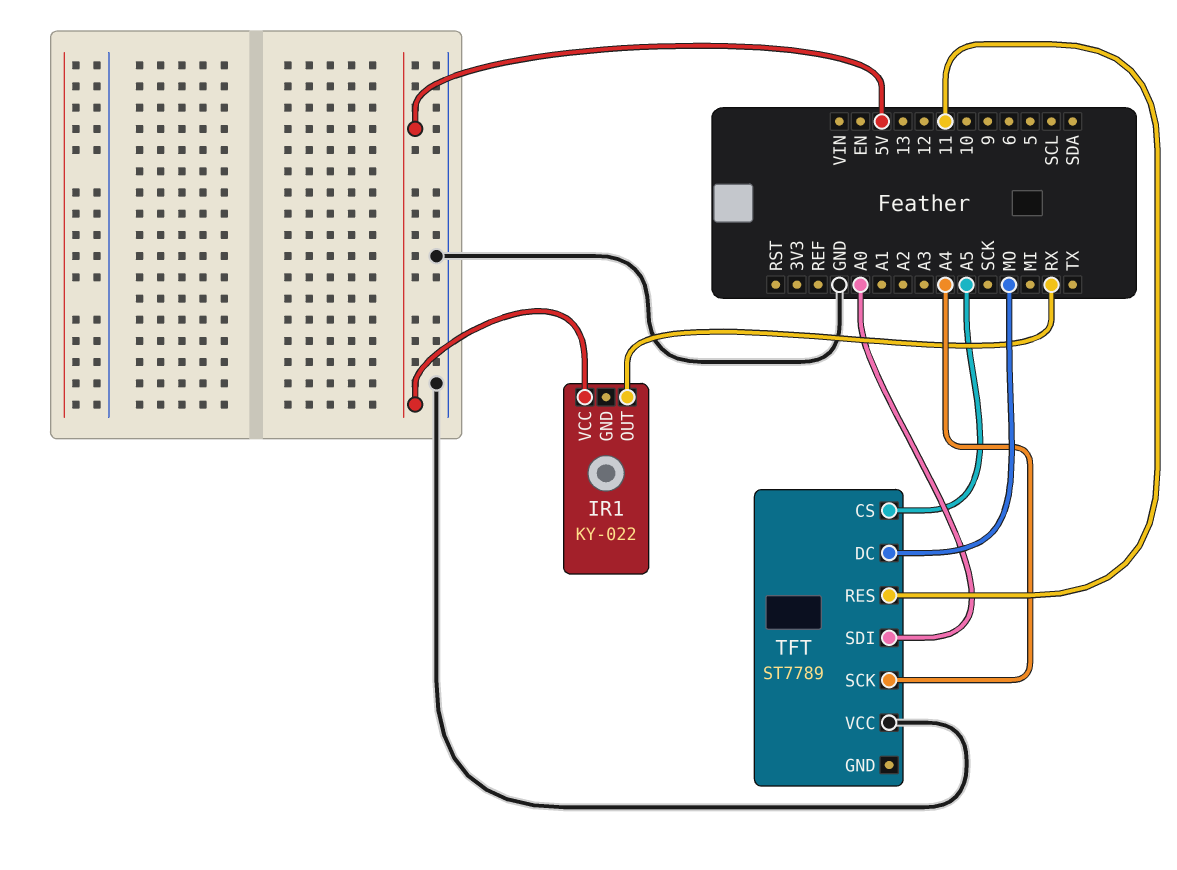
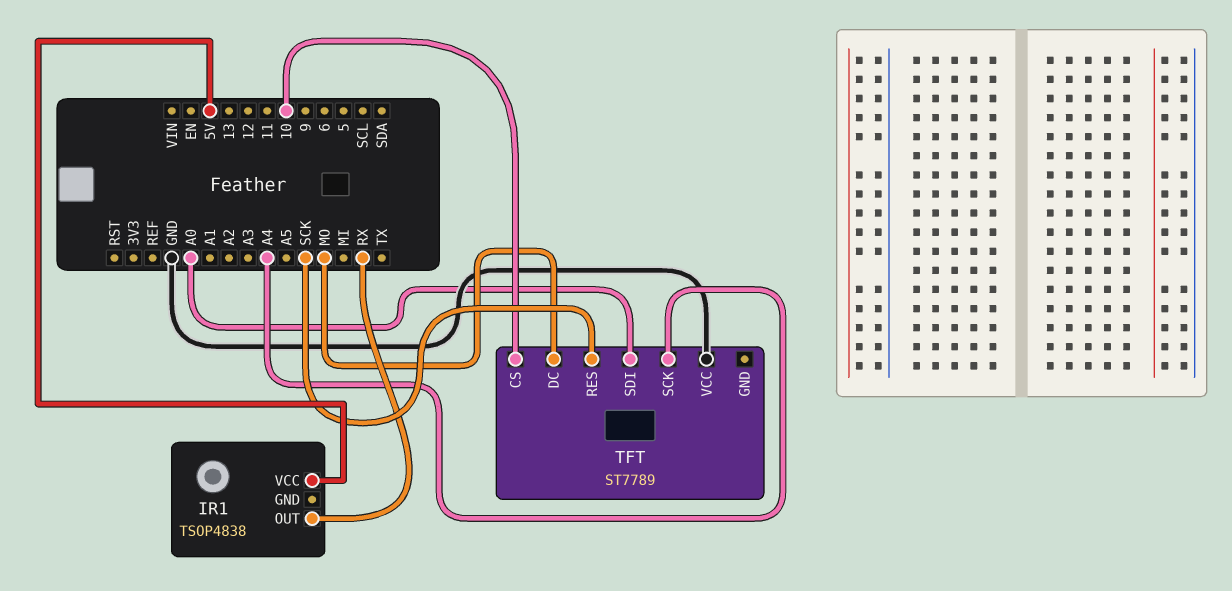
IR1: KY-022 -> TSOP4838
TFT pin CS: A5 -> 10
TFT pin RES: 11 -> SCK

